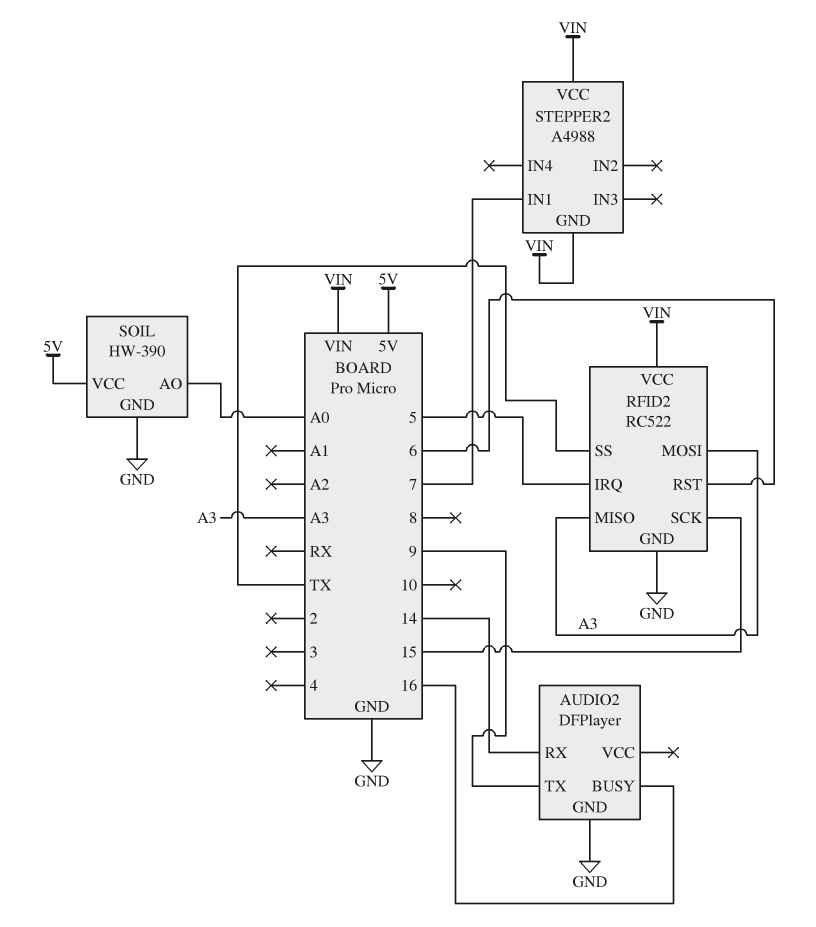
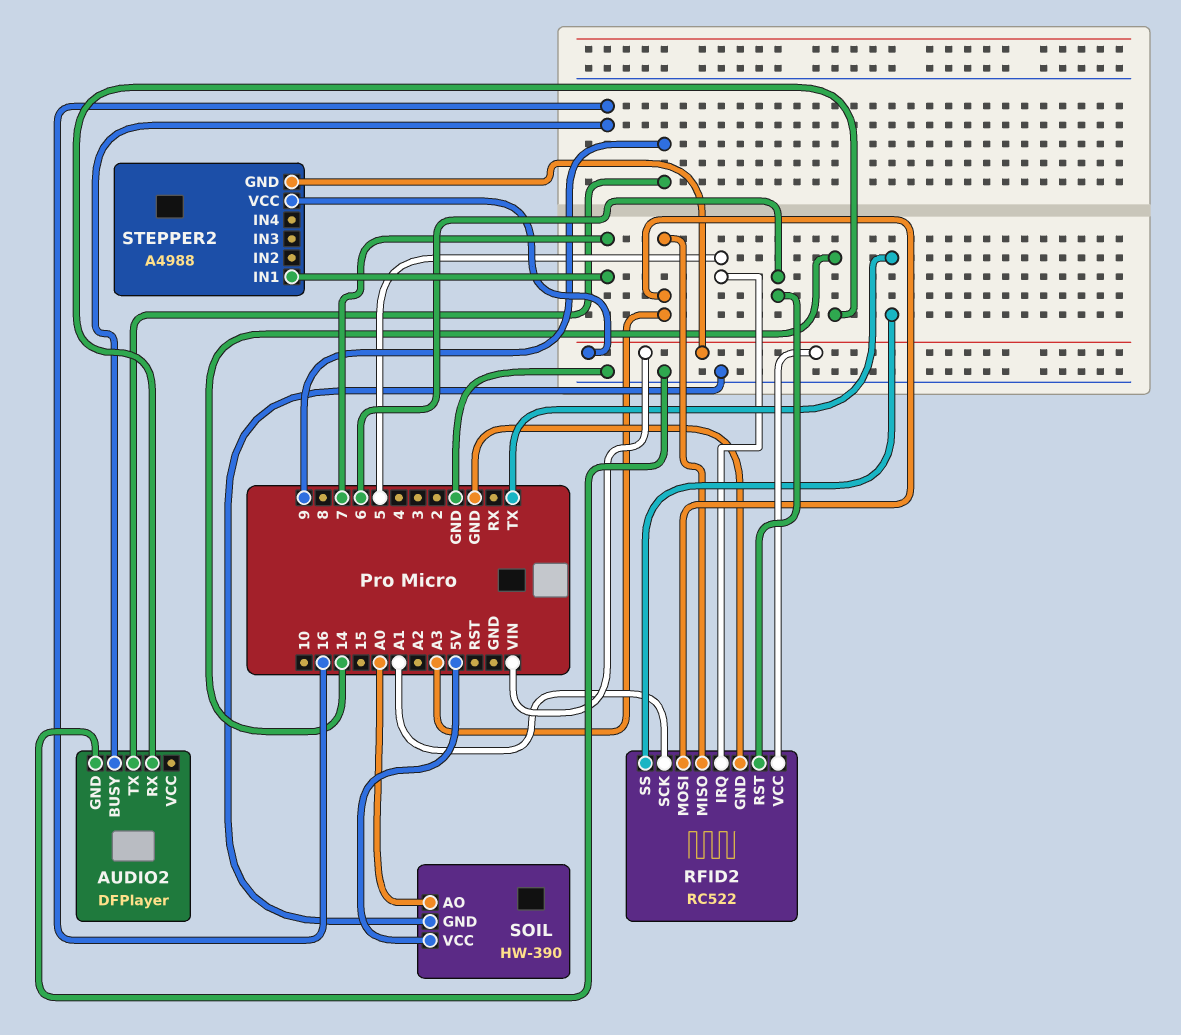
RFID2 pin SCK: 15 -> A1

